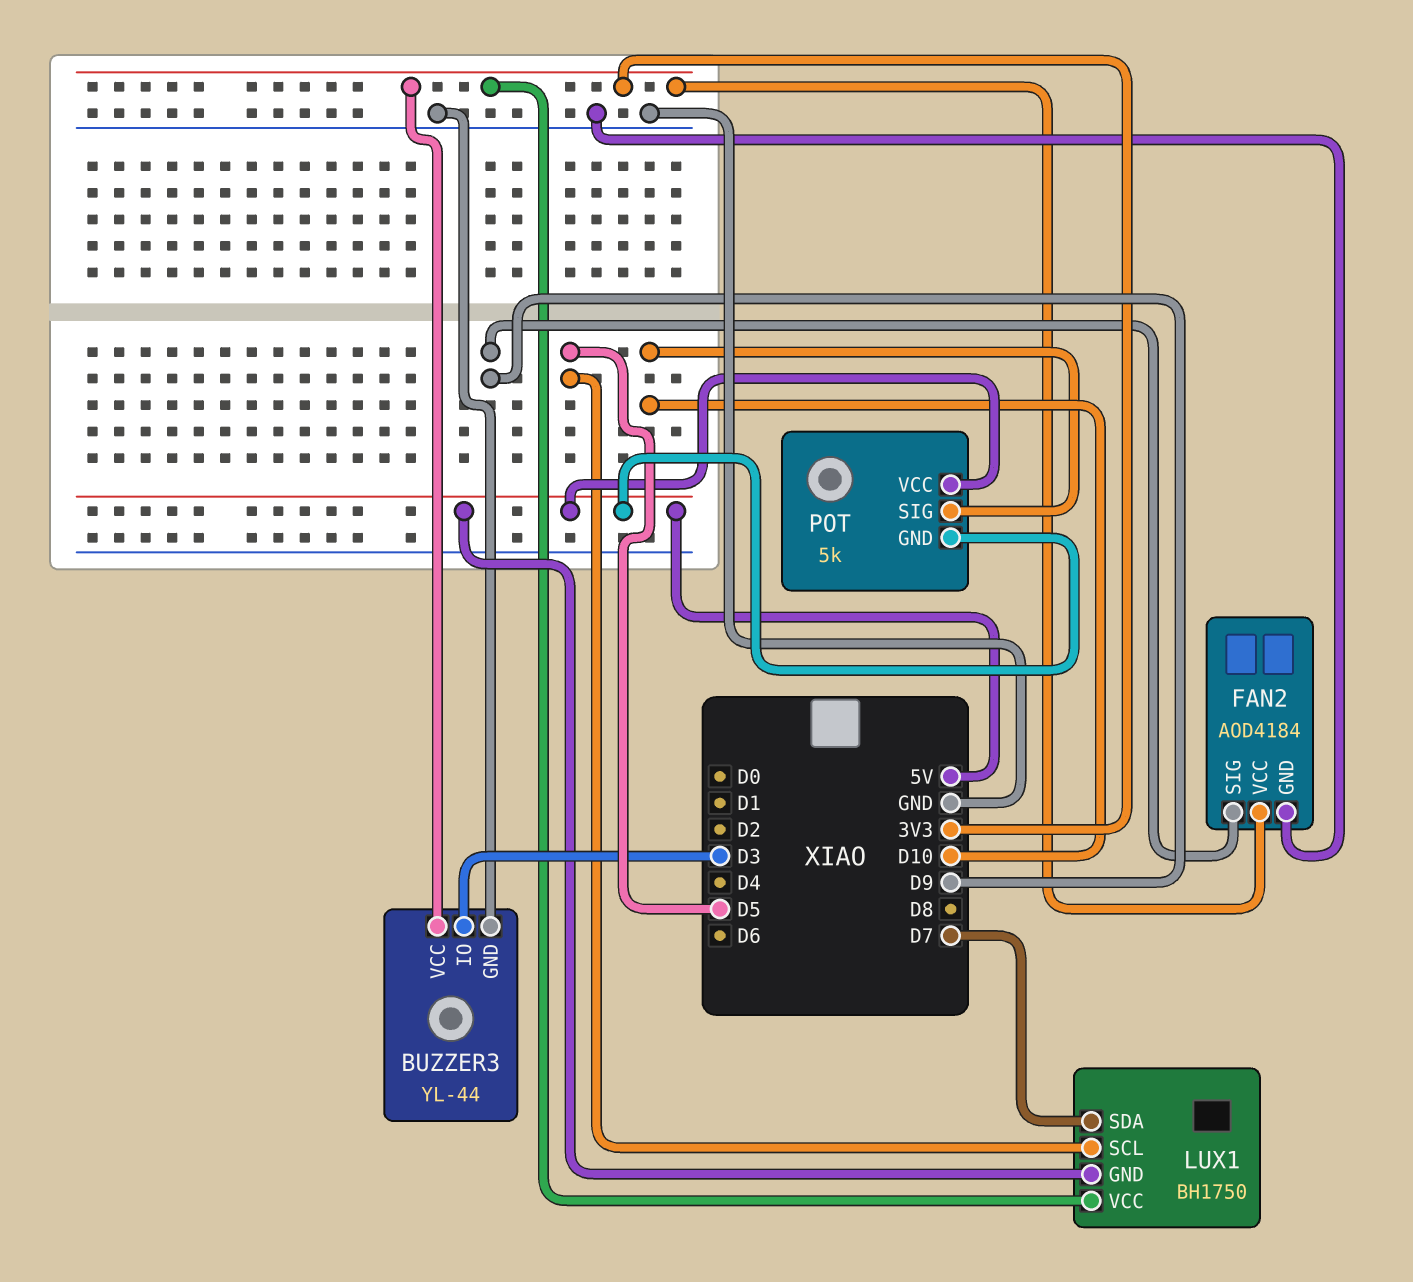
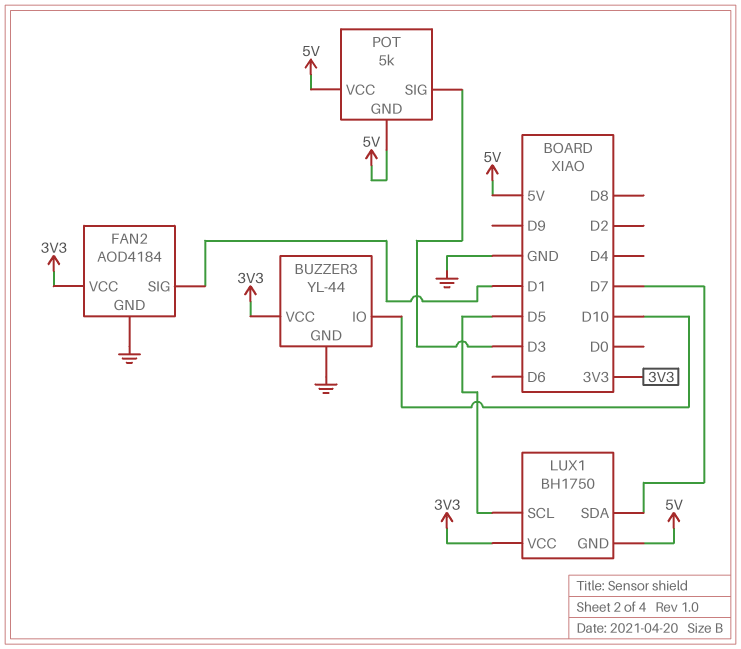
BUZZER3 pin IO: D3 -> D10
FAN2 pin SIG: D9 -> D1
POT pin SIG: D10 -> D3

